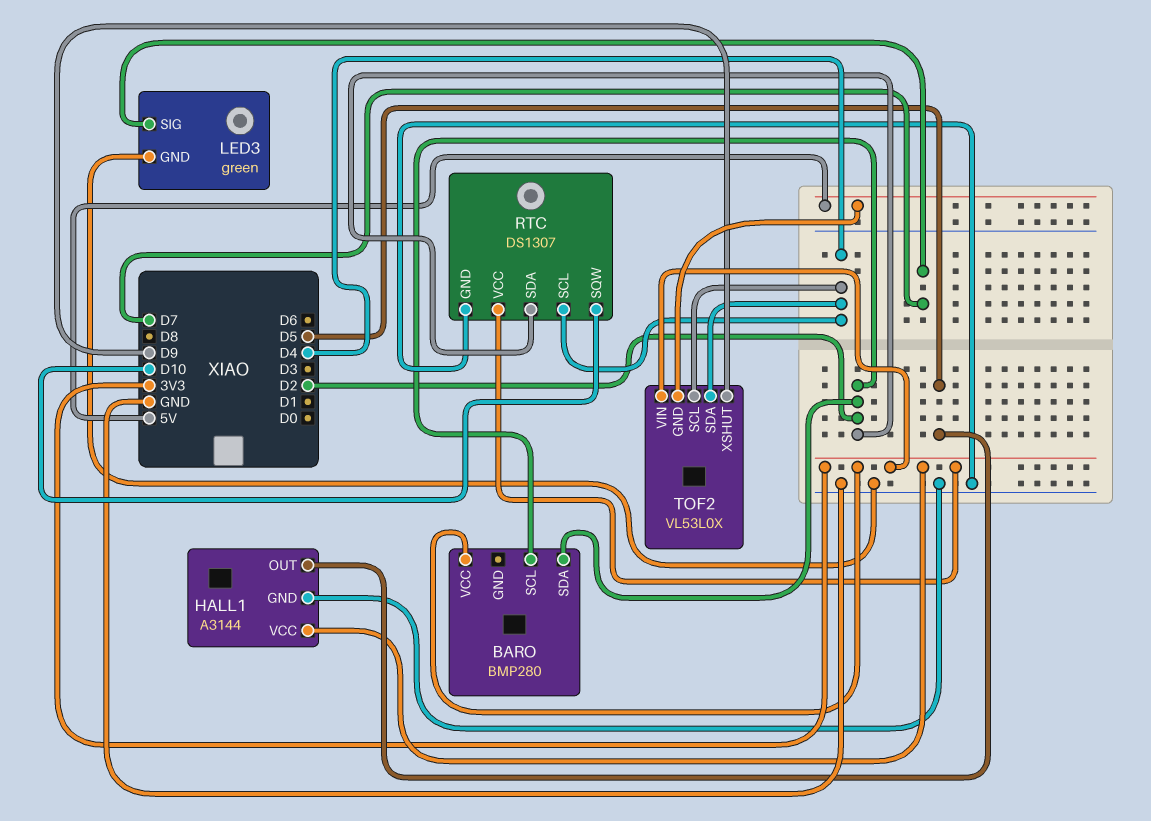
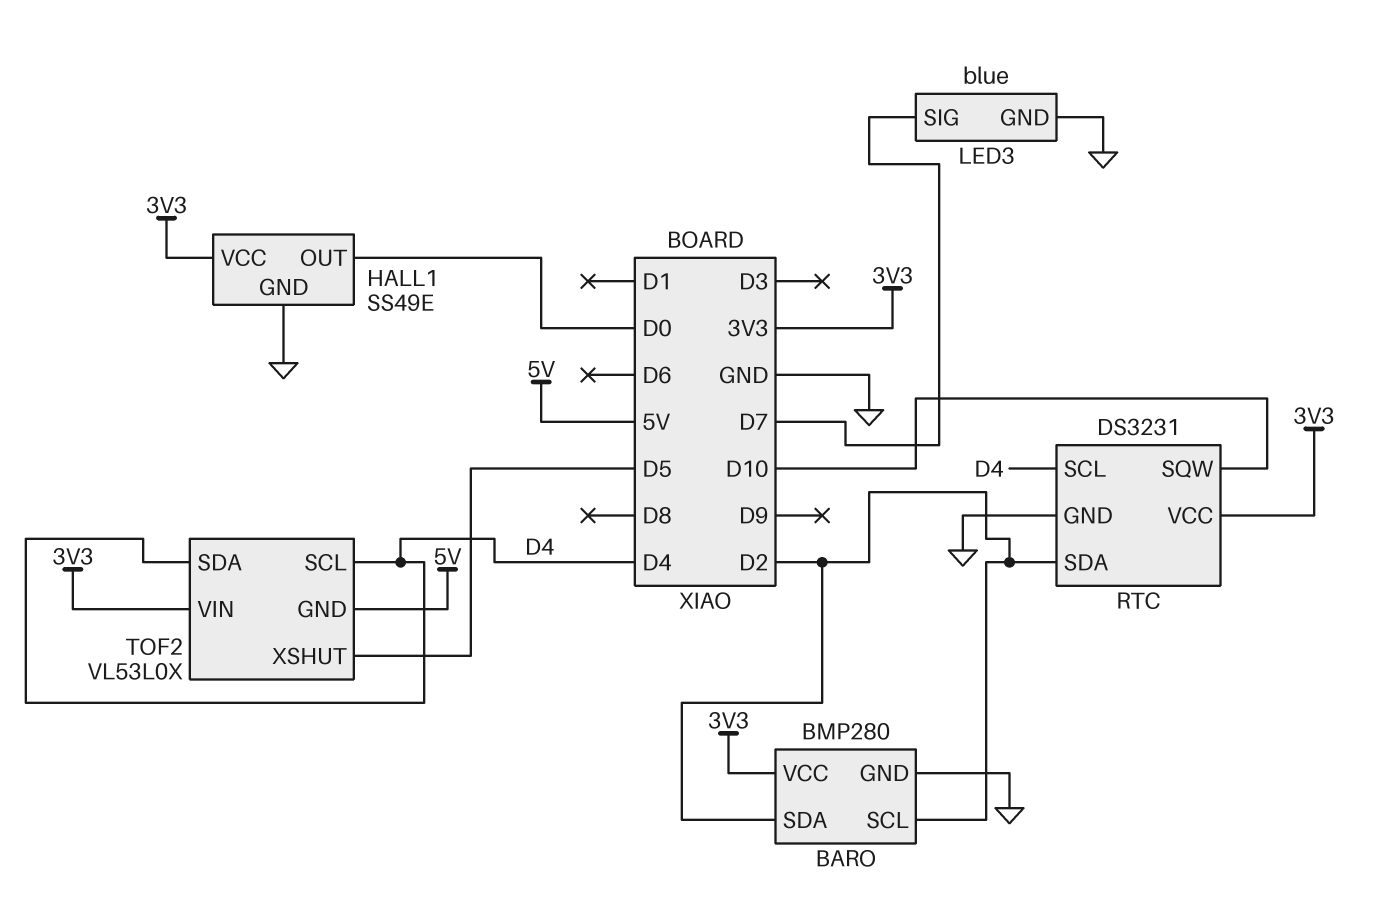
BARO pin GND: none -> GND
HALL1: A3144 -> SS49E
HALL1 pin OUT: D5 -> D0
LED3: green -> blue
RTC: DS1307 -> DS3231
TOF2 pin XSHUT: D9 -> D5

